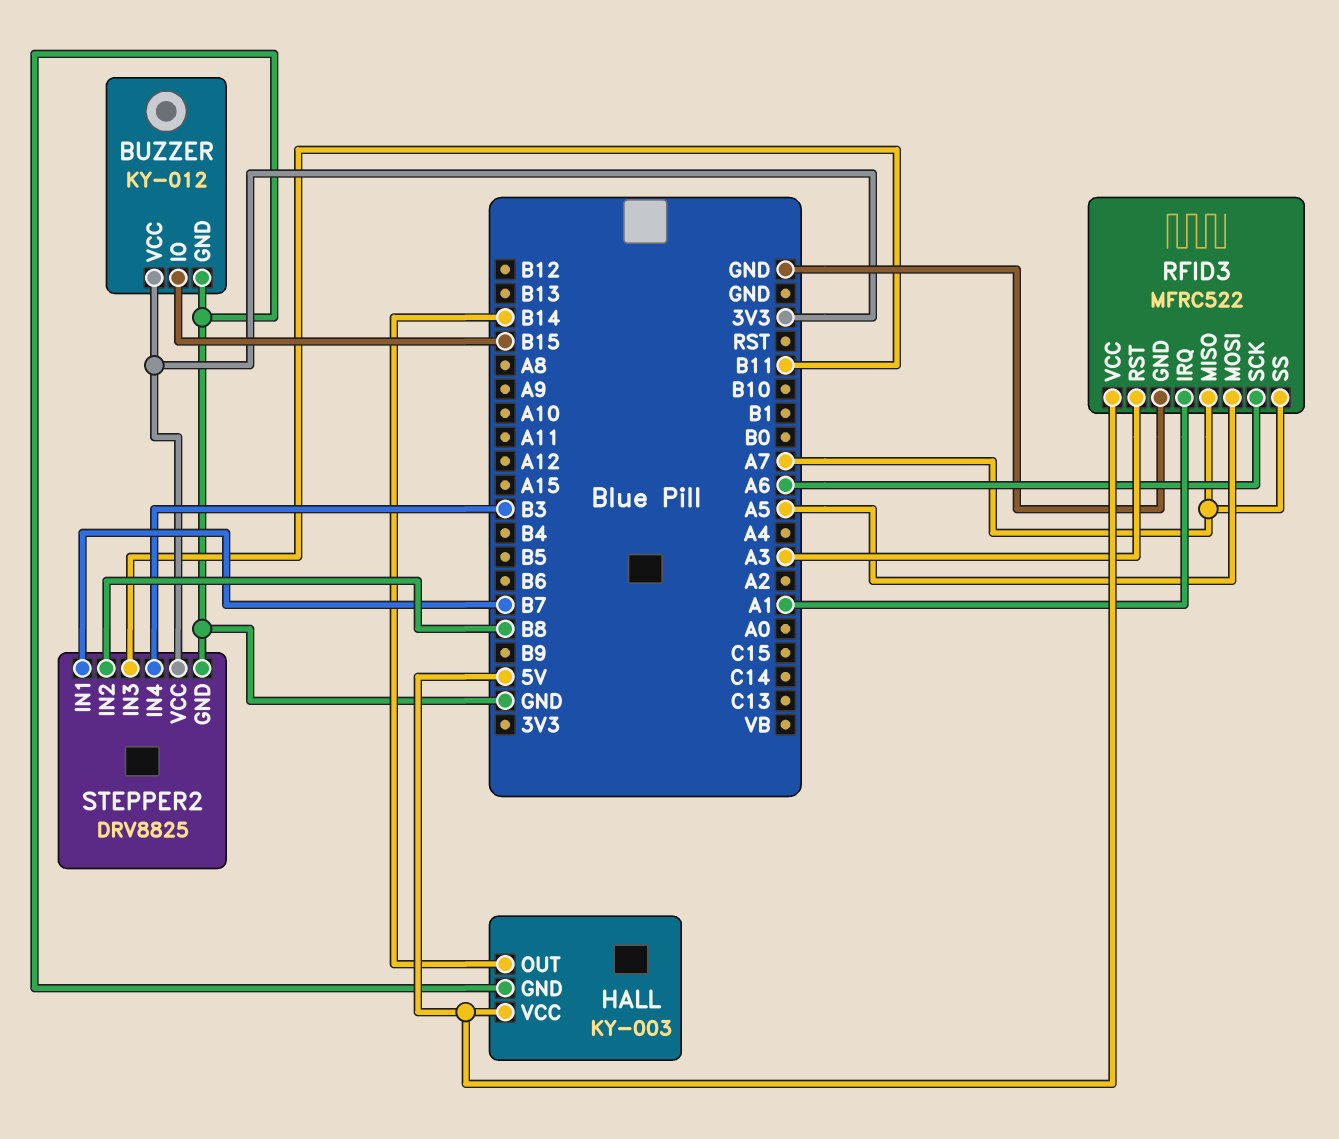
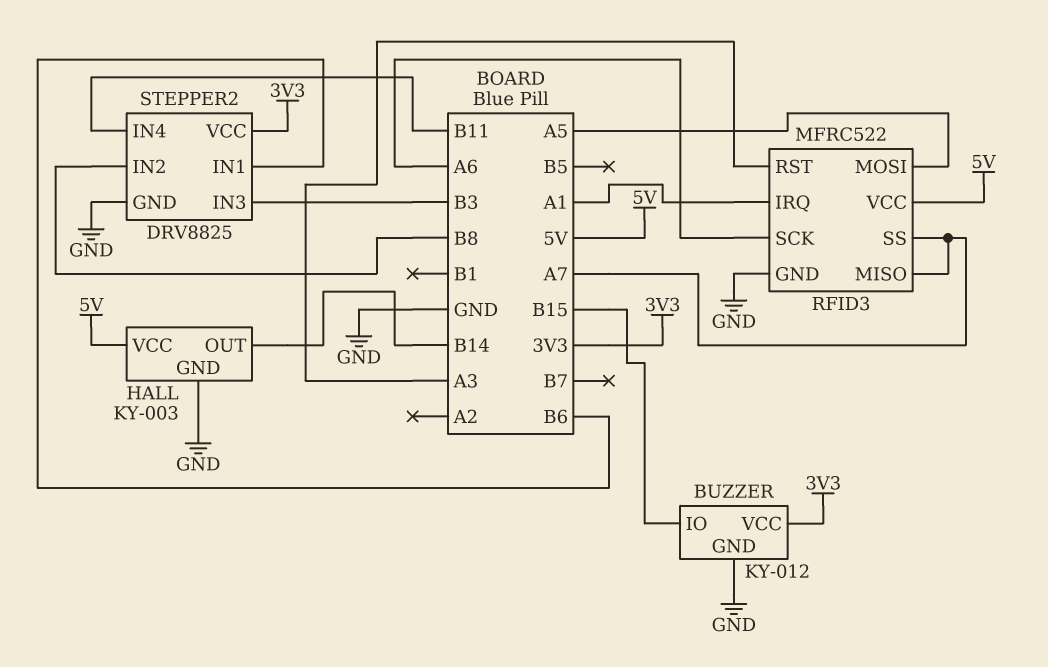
STEPPER2 pin IN1: B7 -> B6
STEPPER2 pin IN3: B11 -> B3
STEPPER2 pin IN4: B3 -> B11

